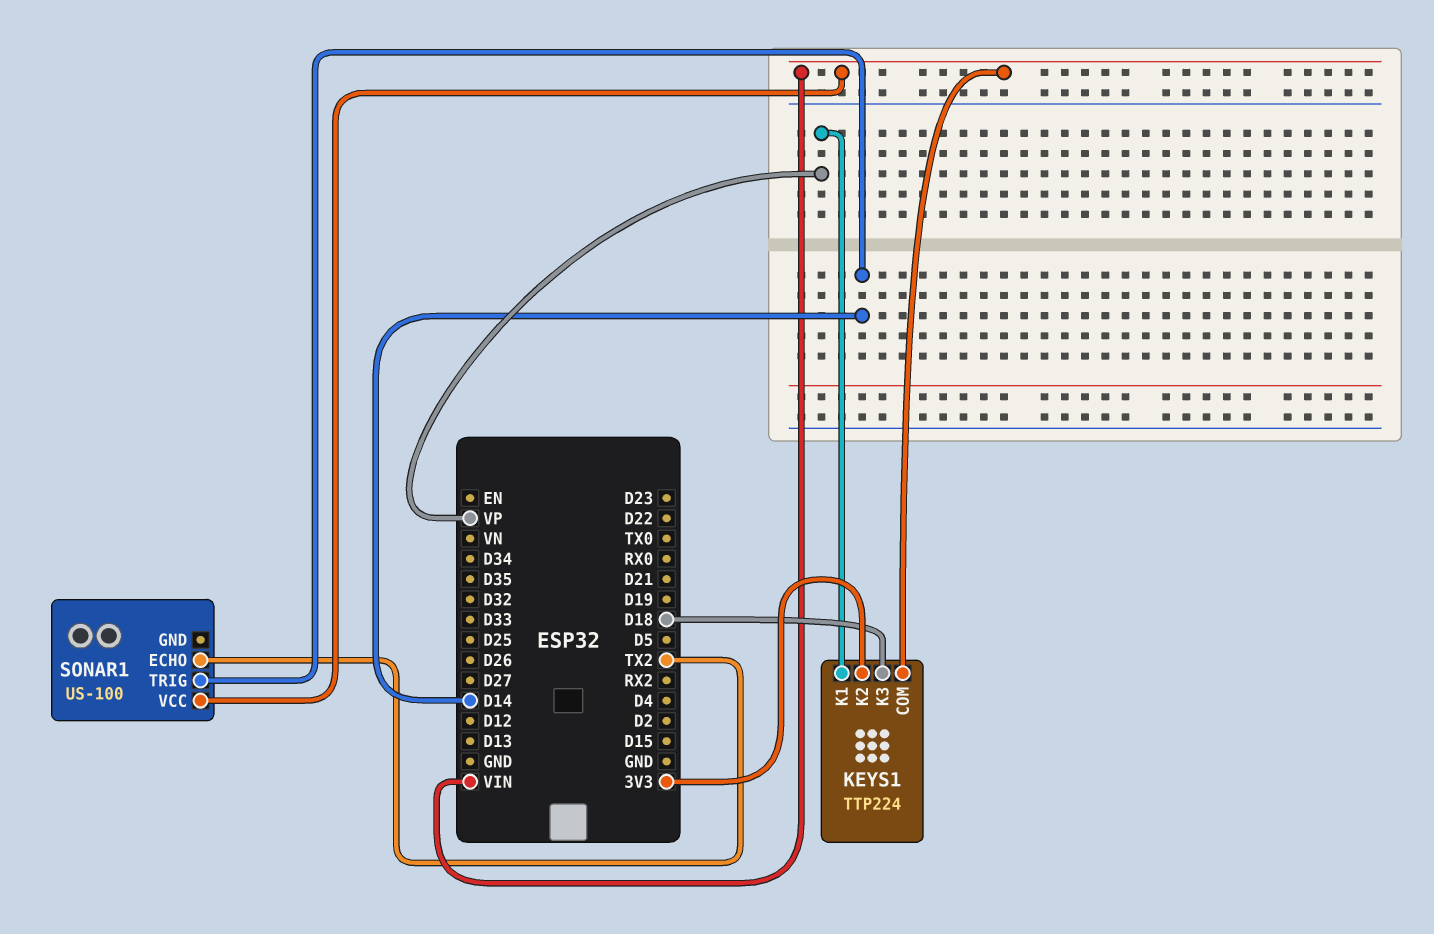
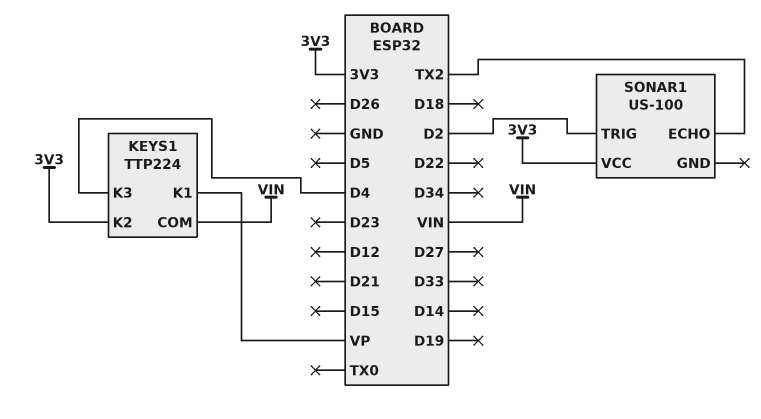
KEYS1 pin K3: D18 -> D4
SONAR1 pin TRIG: D14 -> D2
SONAR1 pin VCC: VIN -> 3V3

